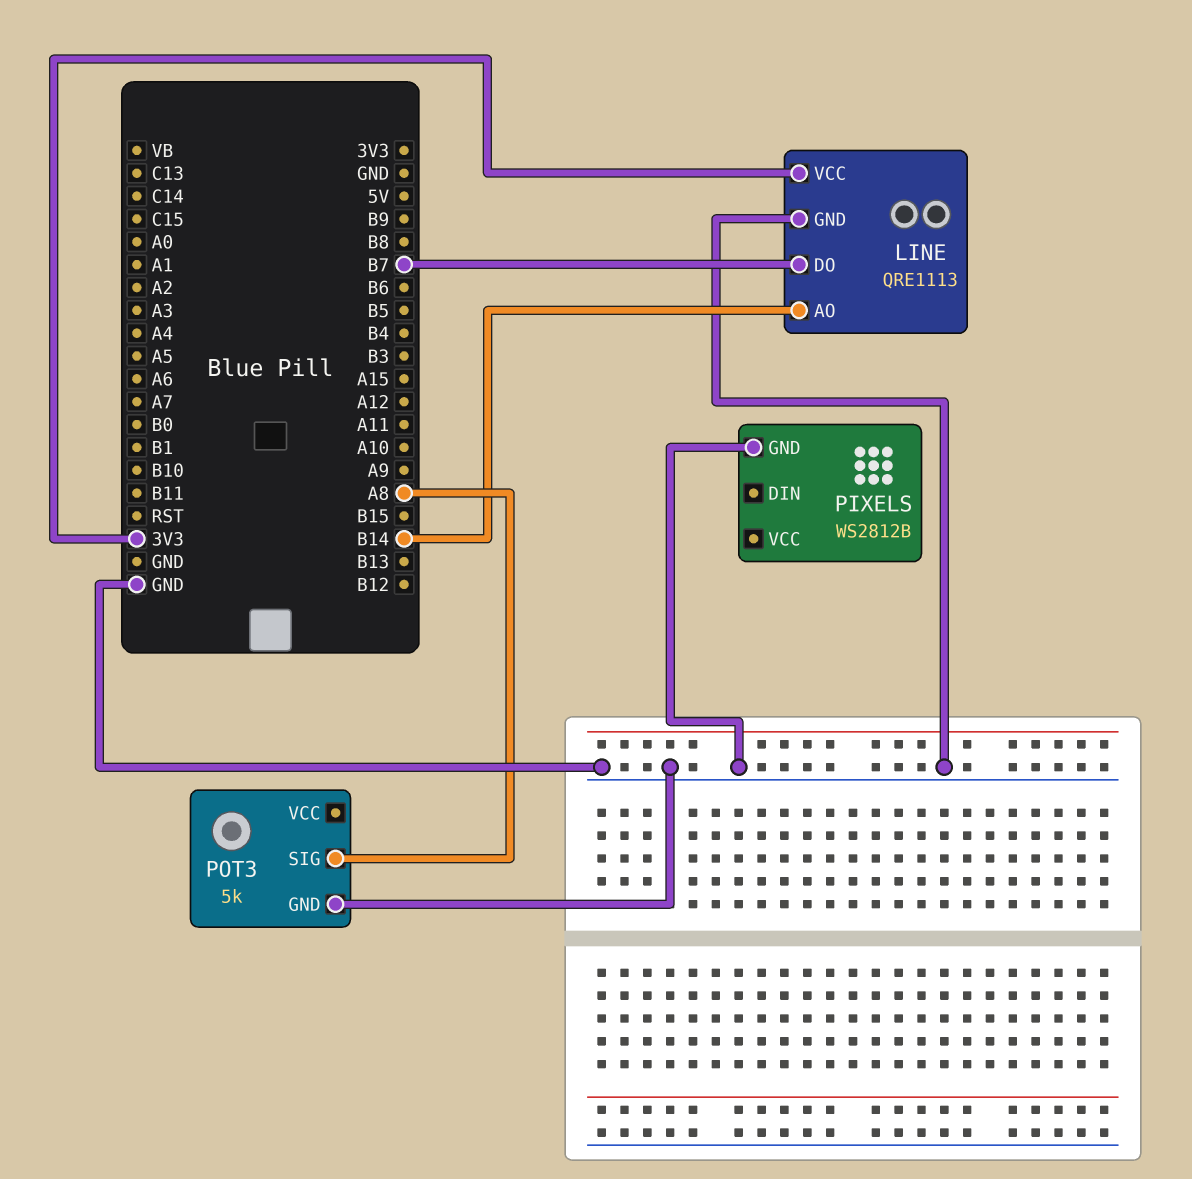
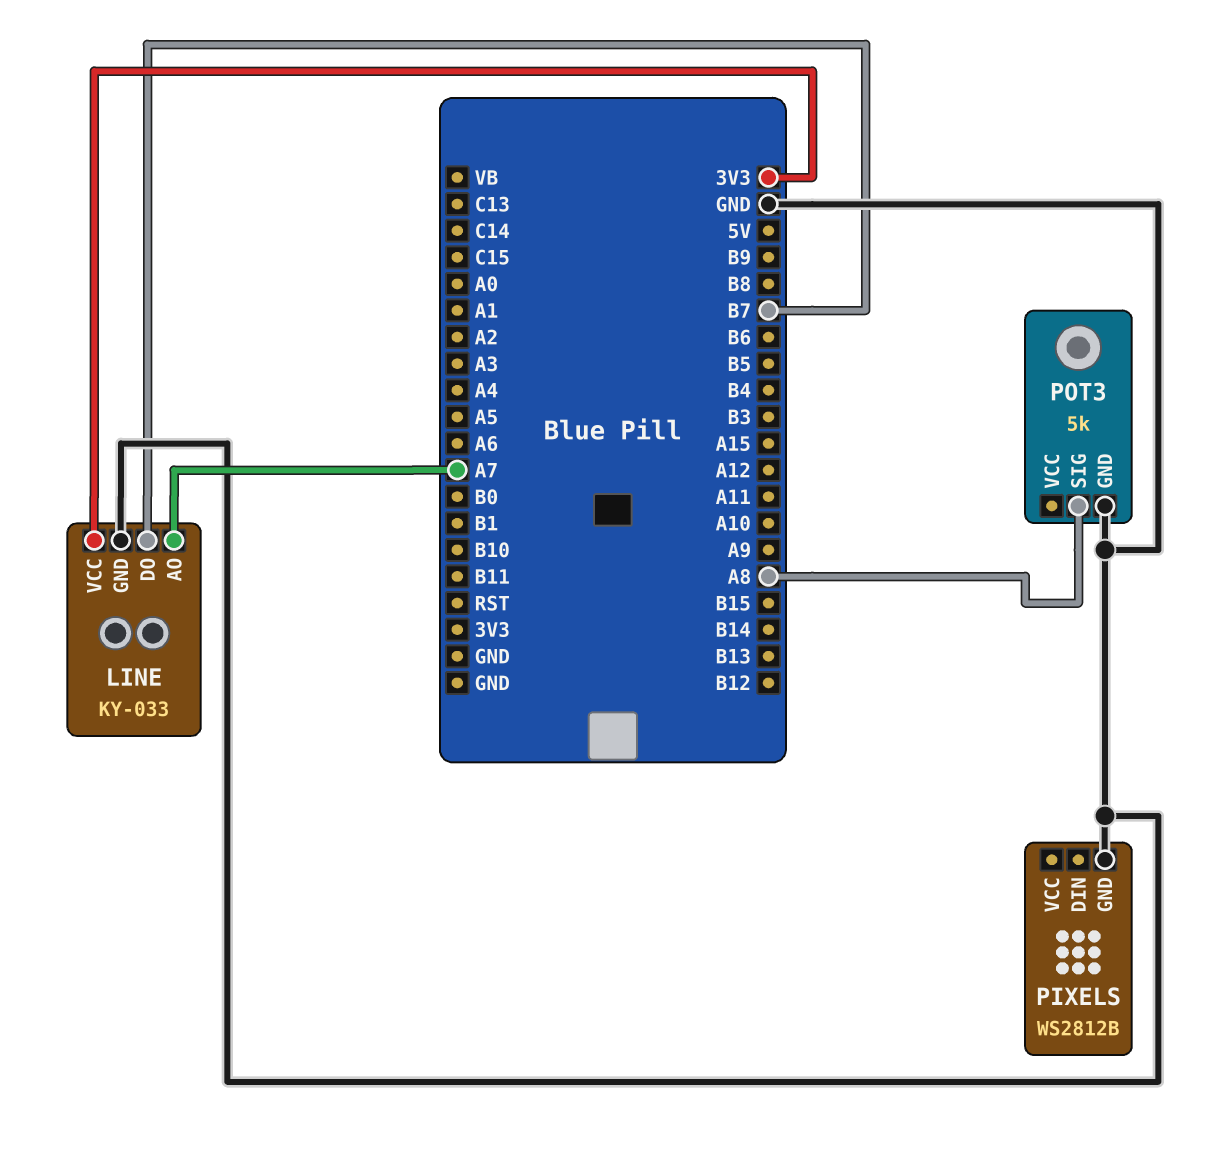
LINE: QRE1113 -> KY-033
LINE pin AO: B14 -> A7

